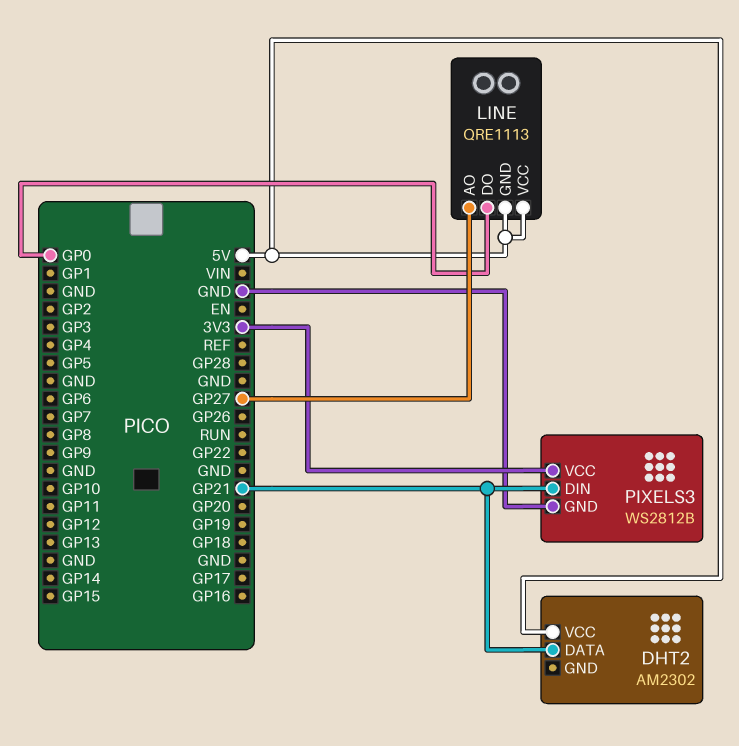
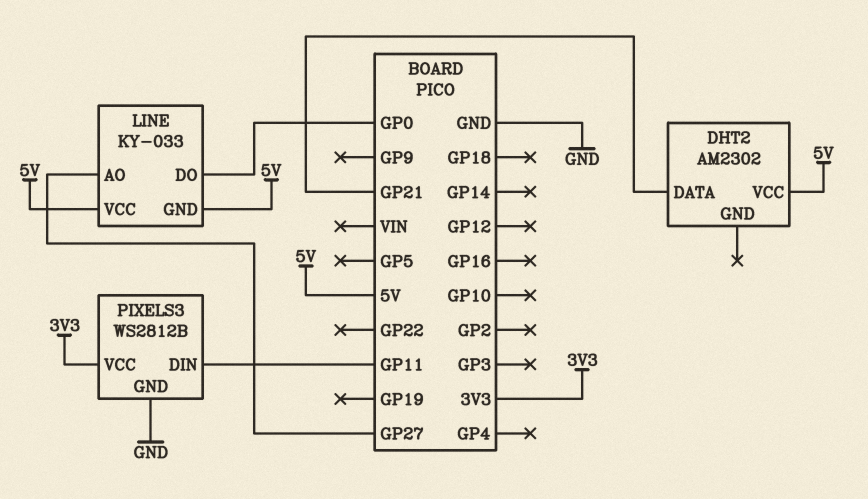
LINE: QRE1113 -> KY-033
PIXELS3 pin DIN: GP21 -> GP11

